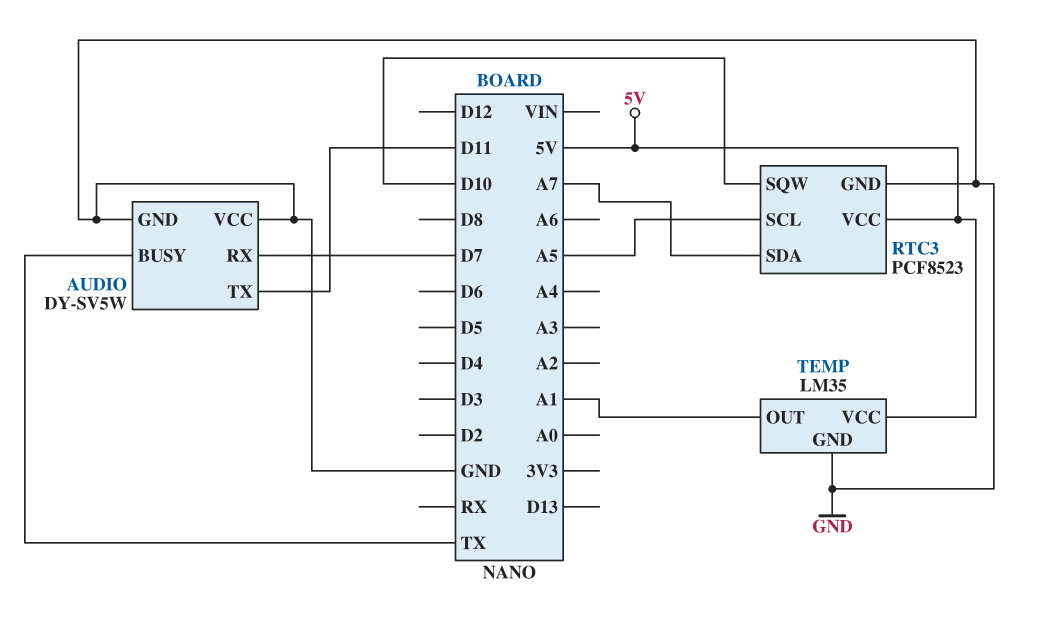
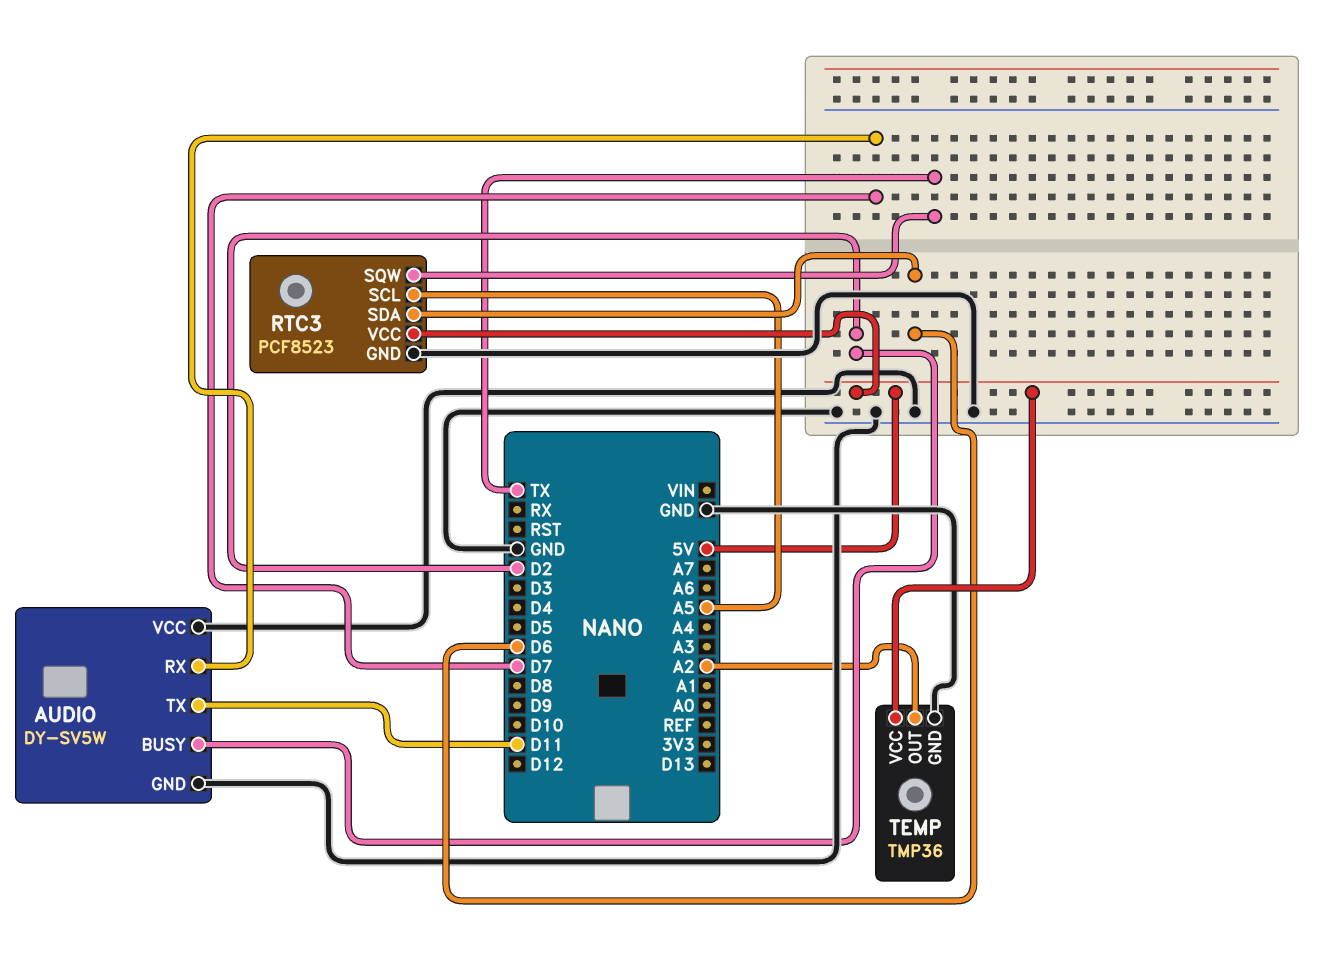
AUDIO pin BUSY: TX -> D2
RTC3 pin SDA: A7 -> D6
RTC3 pin SQW: D10 -> TX
TEMP: LM35 -> TMP36
TEMP pin OUT: A1 -> A2

